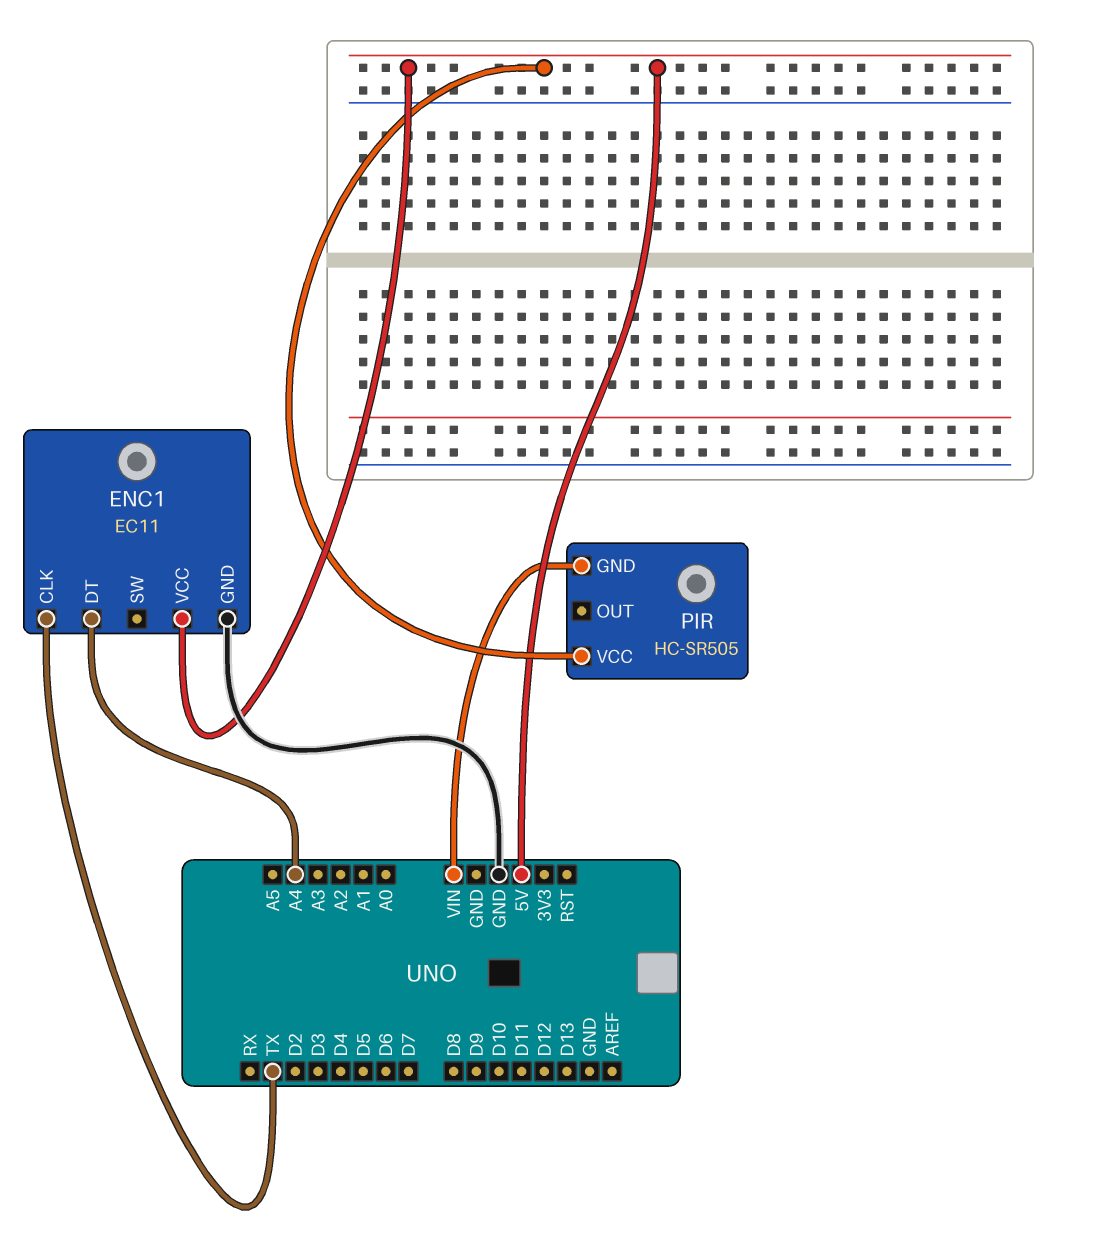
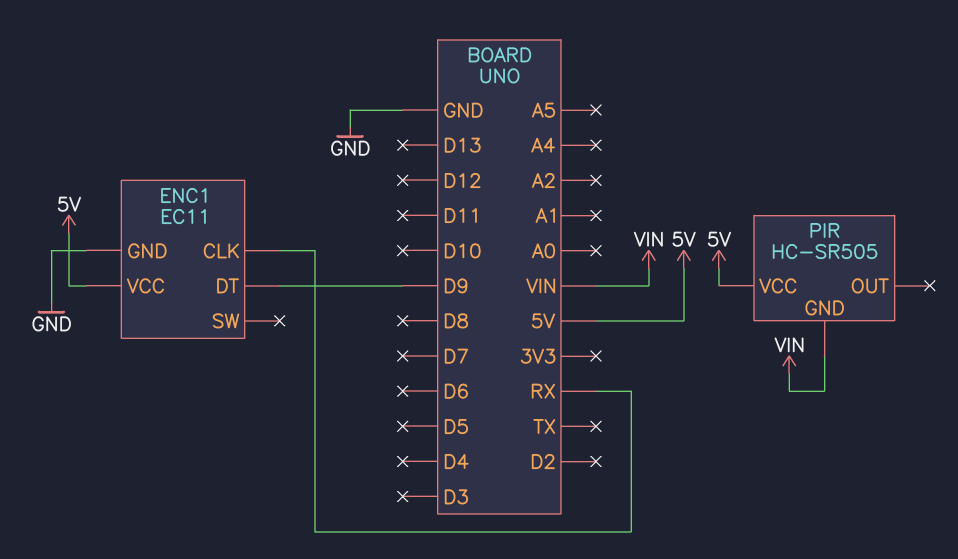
ENC1 pin CLK: TX -> RX
ENC1 pin DT: A4 -> D9

